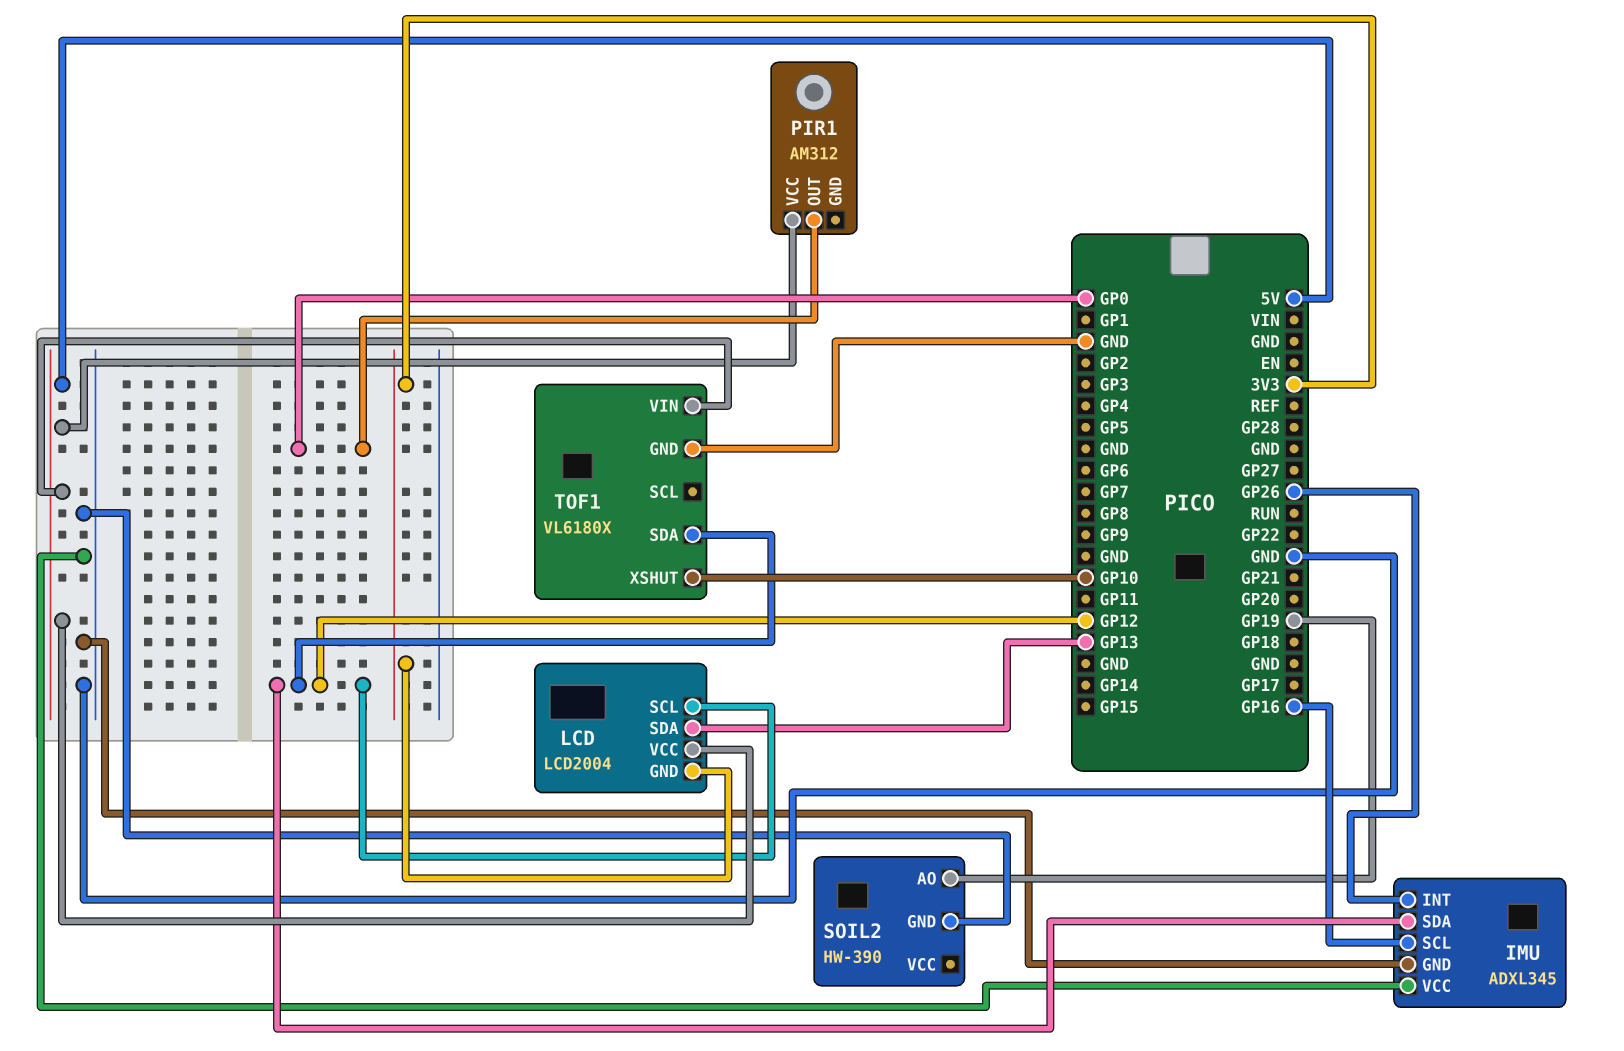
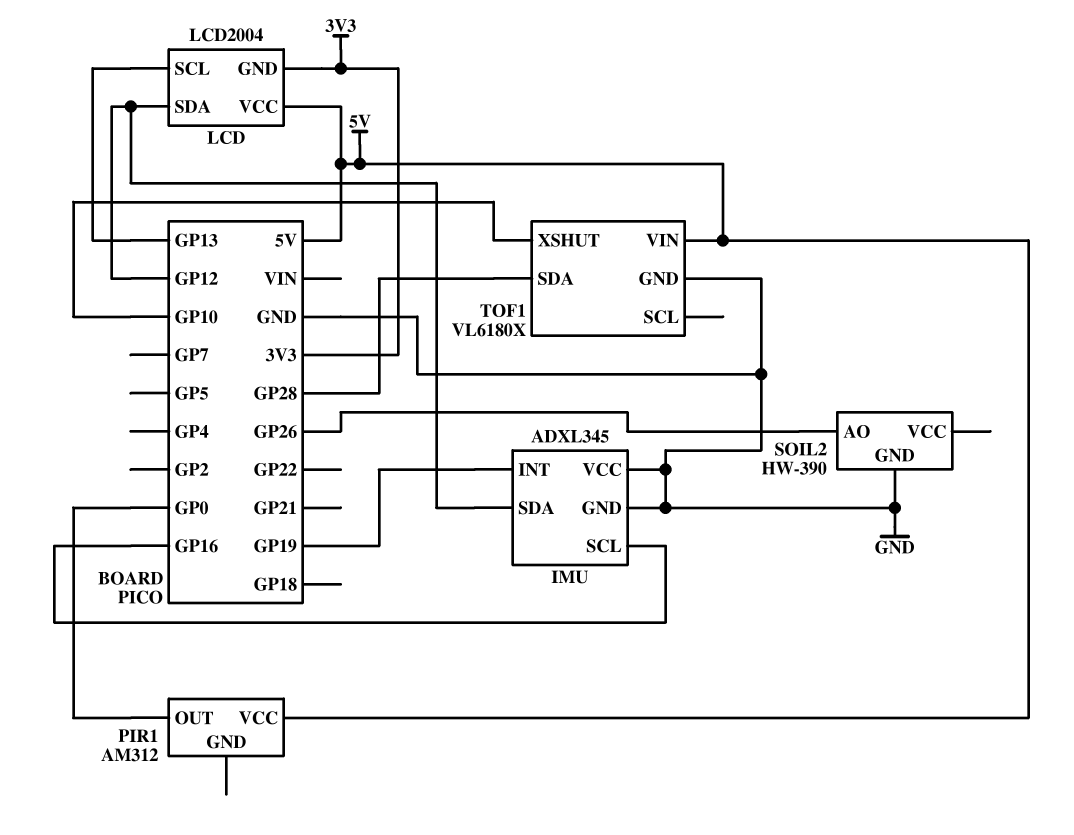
IMU pin INT: GP26 -> GP19
LCD pin SCL: GP12 -> GP13
LCD pin SDA: GP13 -> GP12
SOIL2 pin AO: GP19 -> GP26
TOF1 pin SDA: GP12 -> GP28

